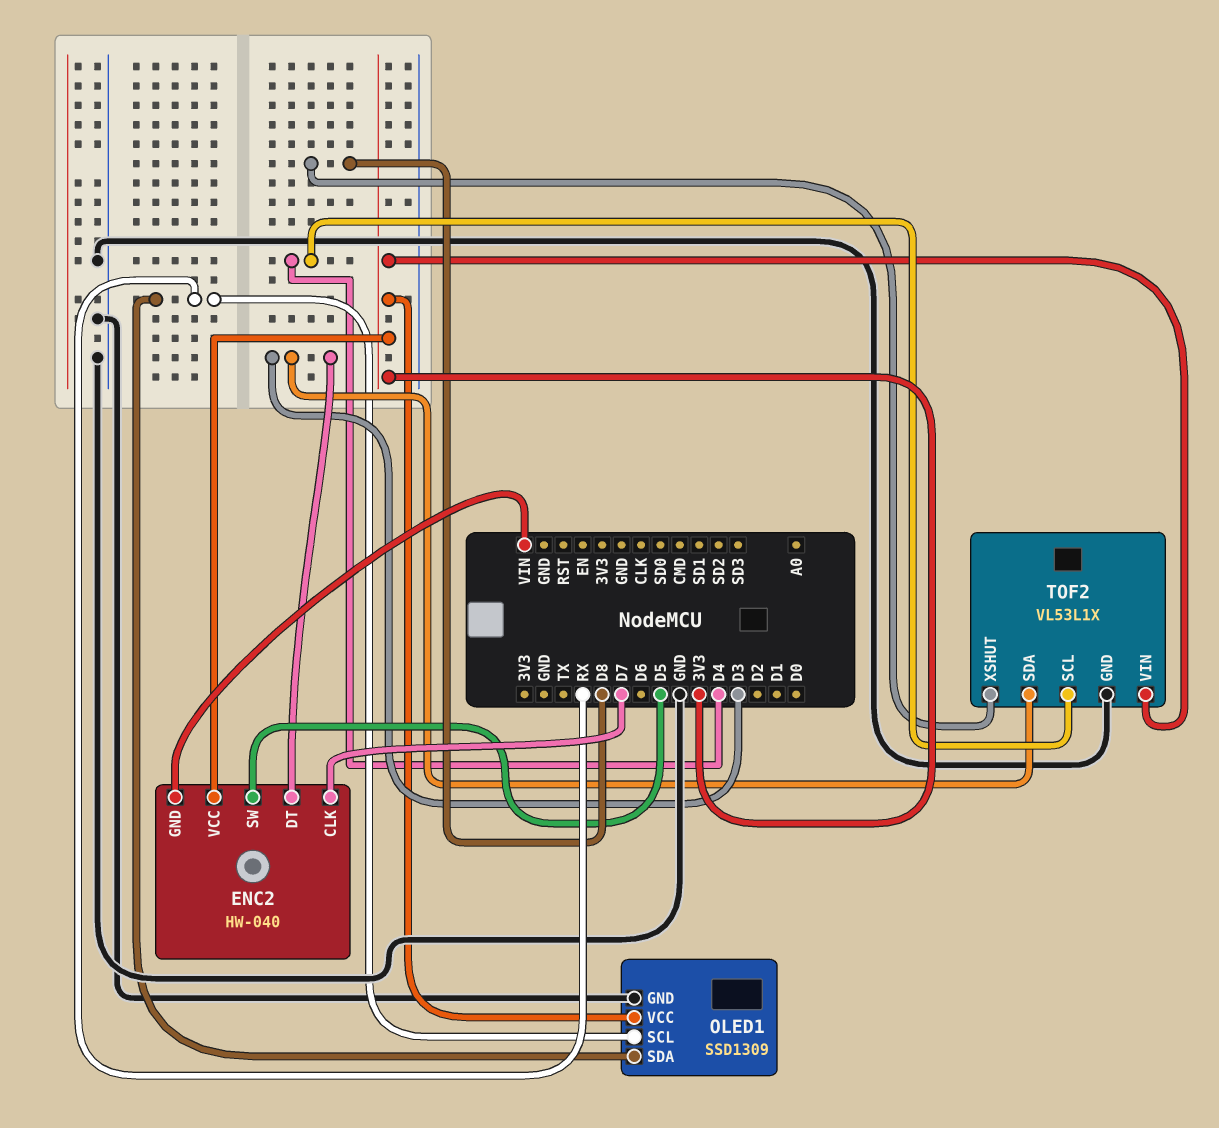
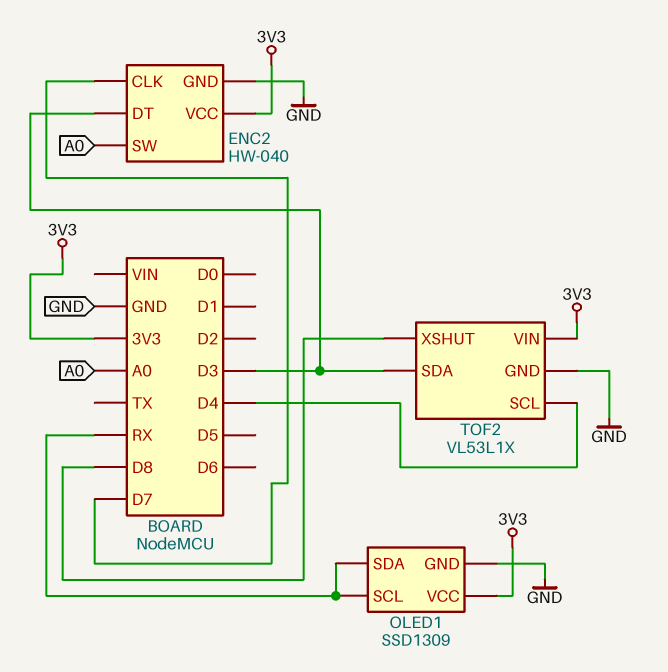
ENC2 pin GND: VIN -> GND
ENC2 pin SW: D5 -> A0

